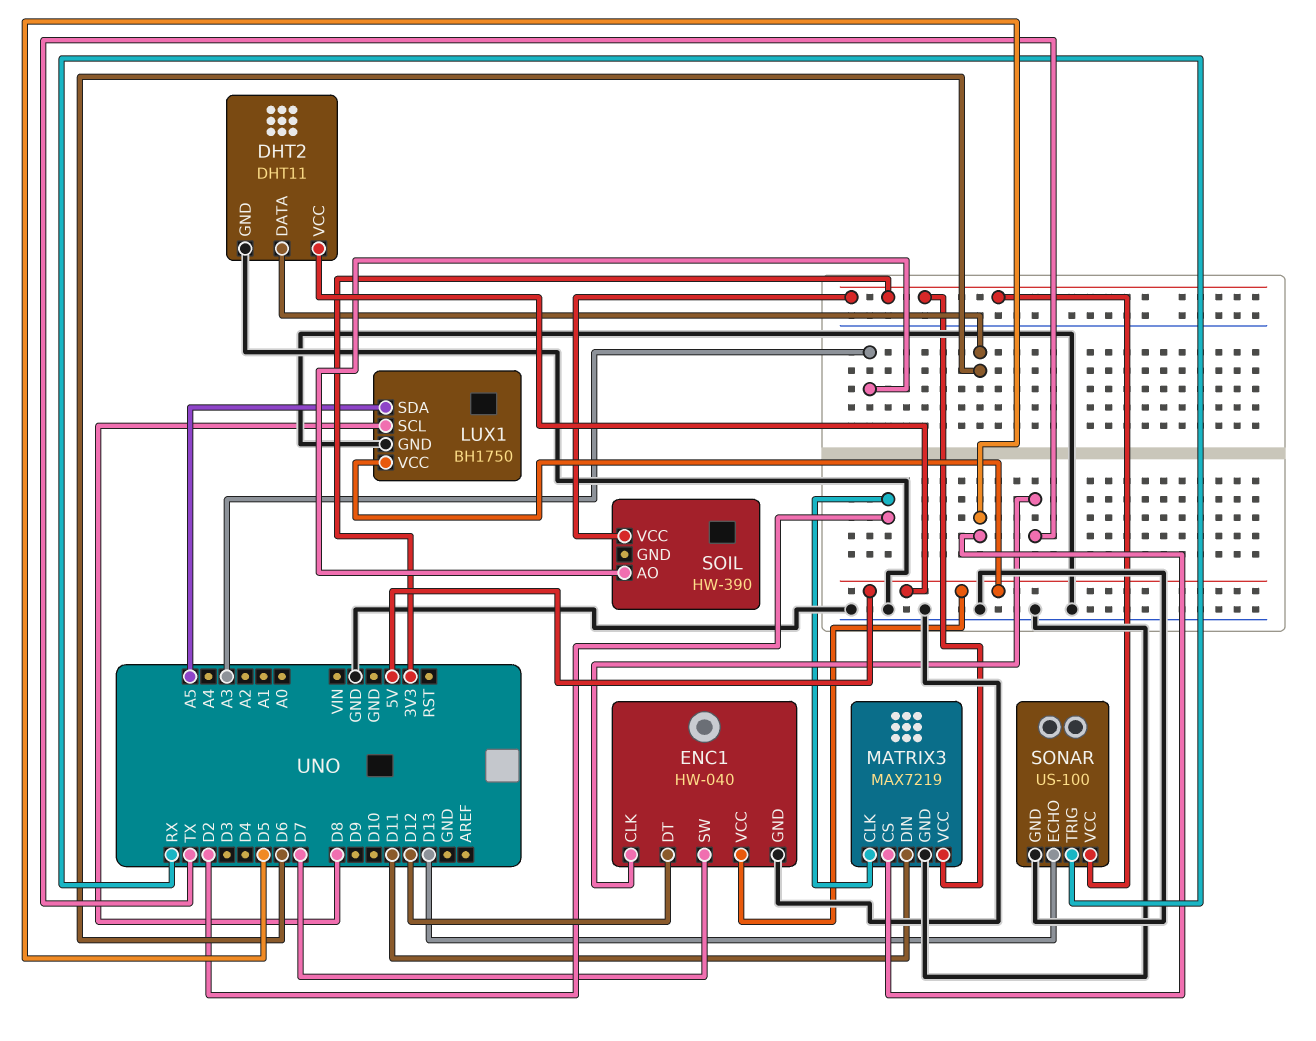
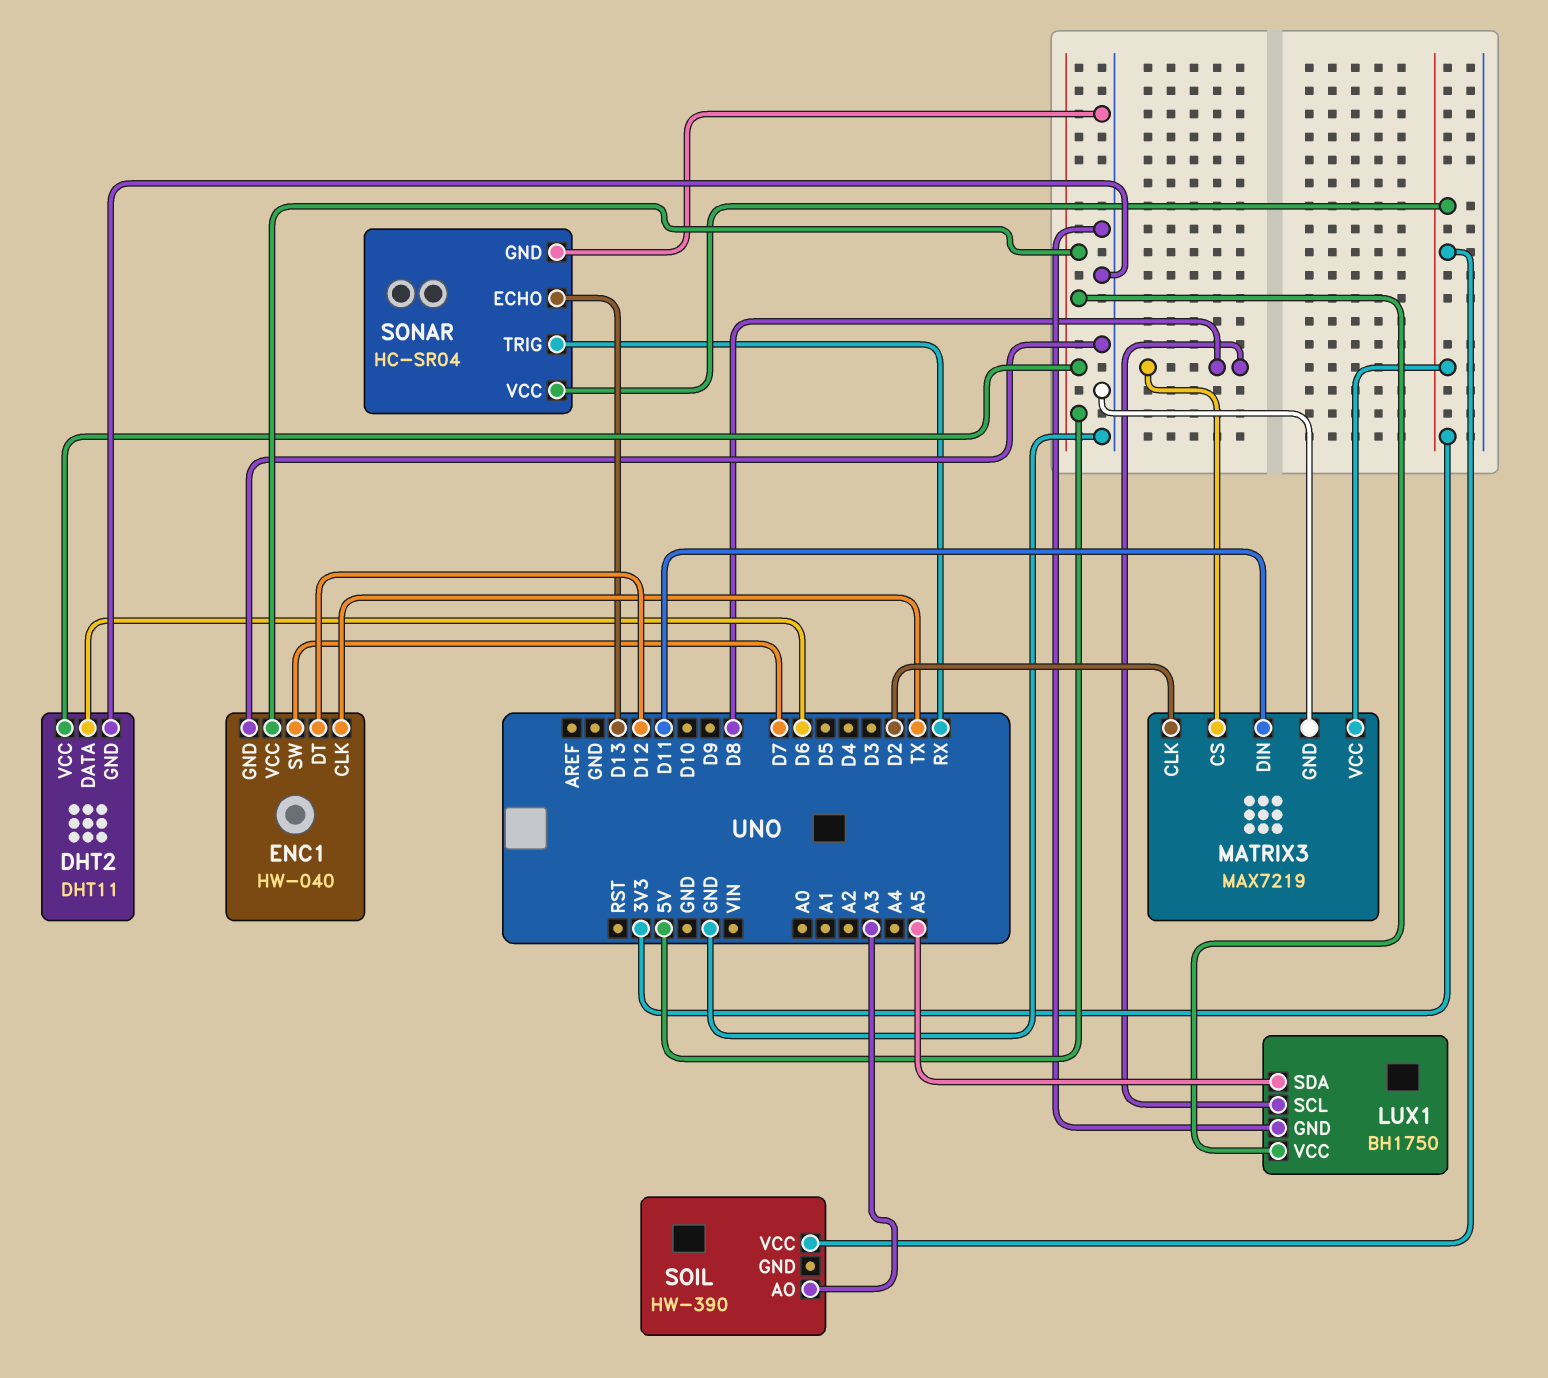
MATRIX3 pin CS: D5 -> D8
SONAR: US-100 -> HC-SR04

